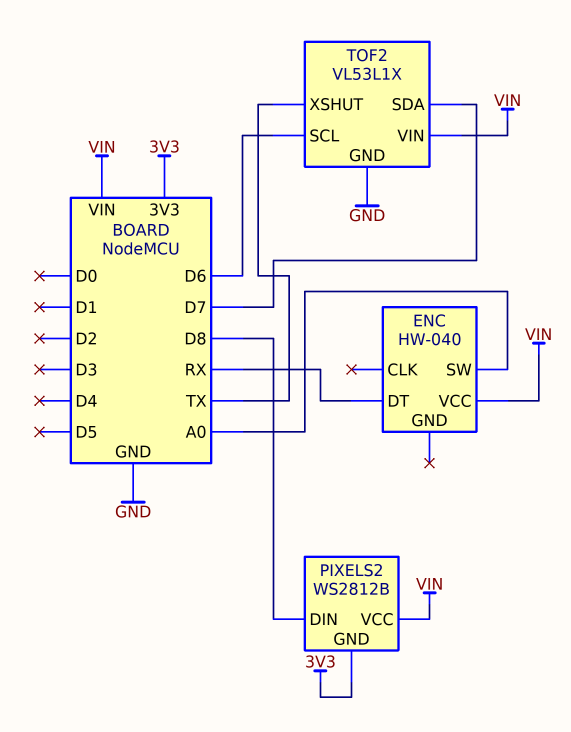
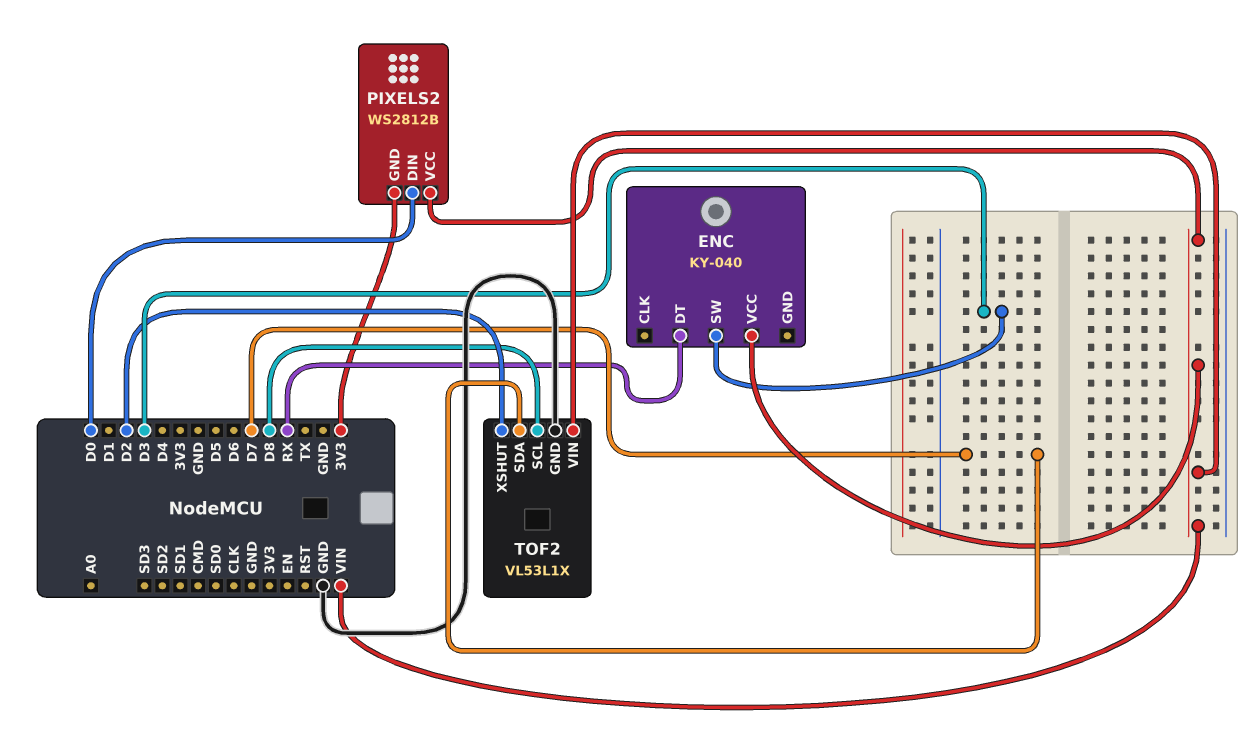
ENC: HW-040 -> KY-040
ENC pin SW: A0 -> D3
PIXELS2 pin DIN: D8 -> D0
TOF2 pin SCL: D6 -> D8
TOF2 pin XSHUT: TX -> D2

